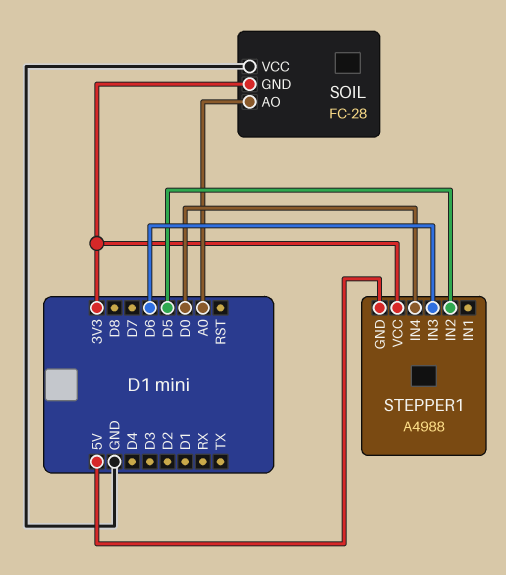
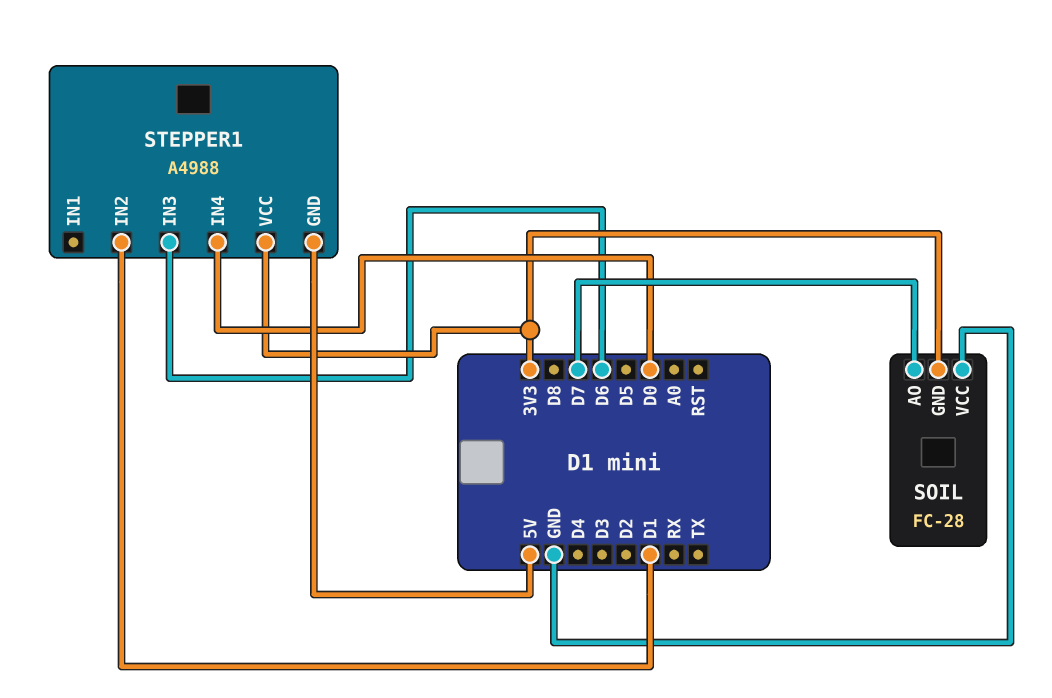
SOIL pin AO: A0 -> D7
STEPPER1 pin IN2: D5 -> D1

